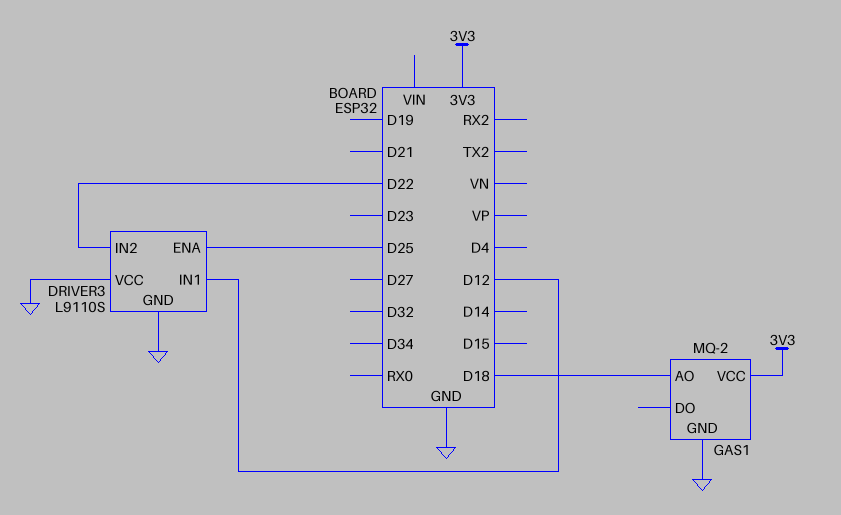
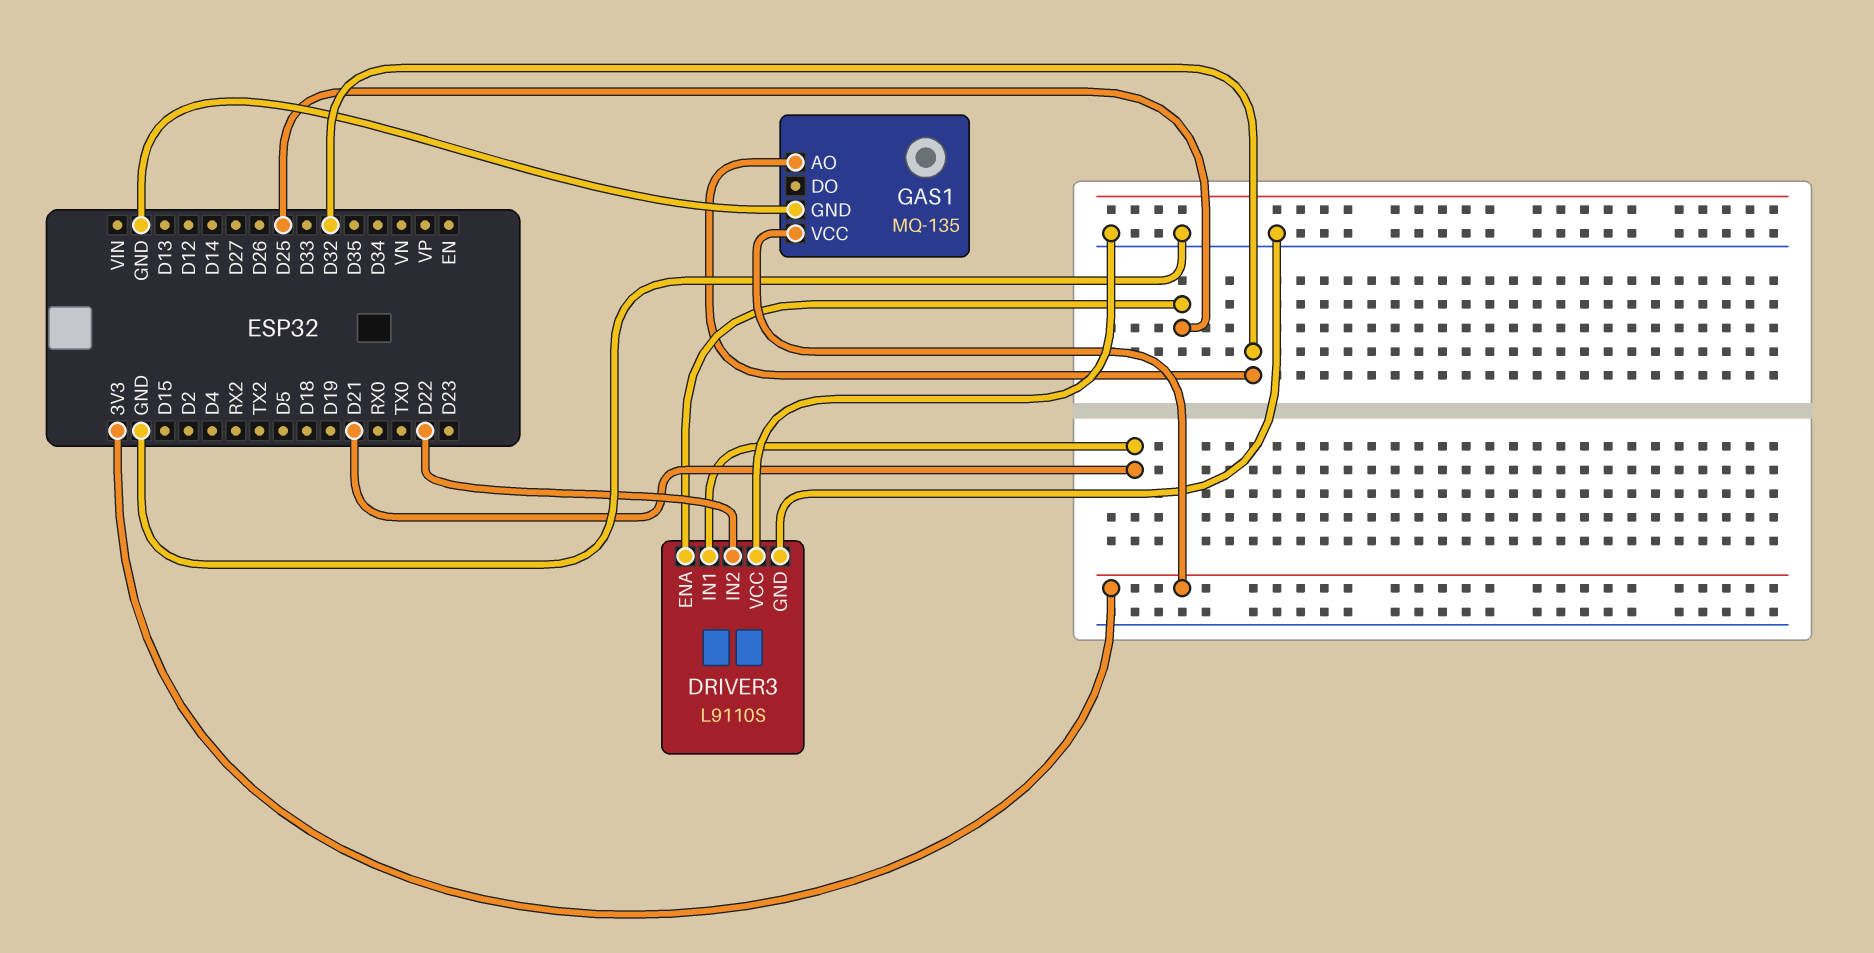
DRIVER3 pin IN1: D12 -> D21
GAS1: MQ-2 -> MQ-135
GAS1 pin AO: D18 -> D32

